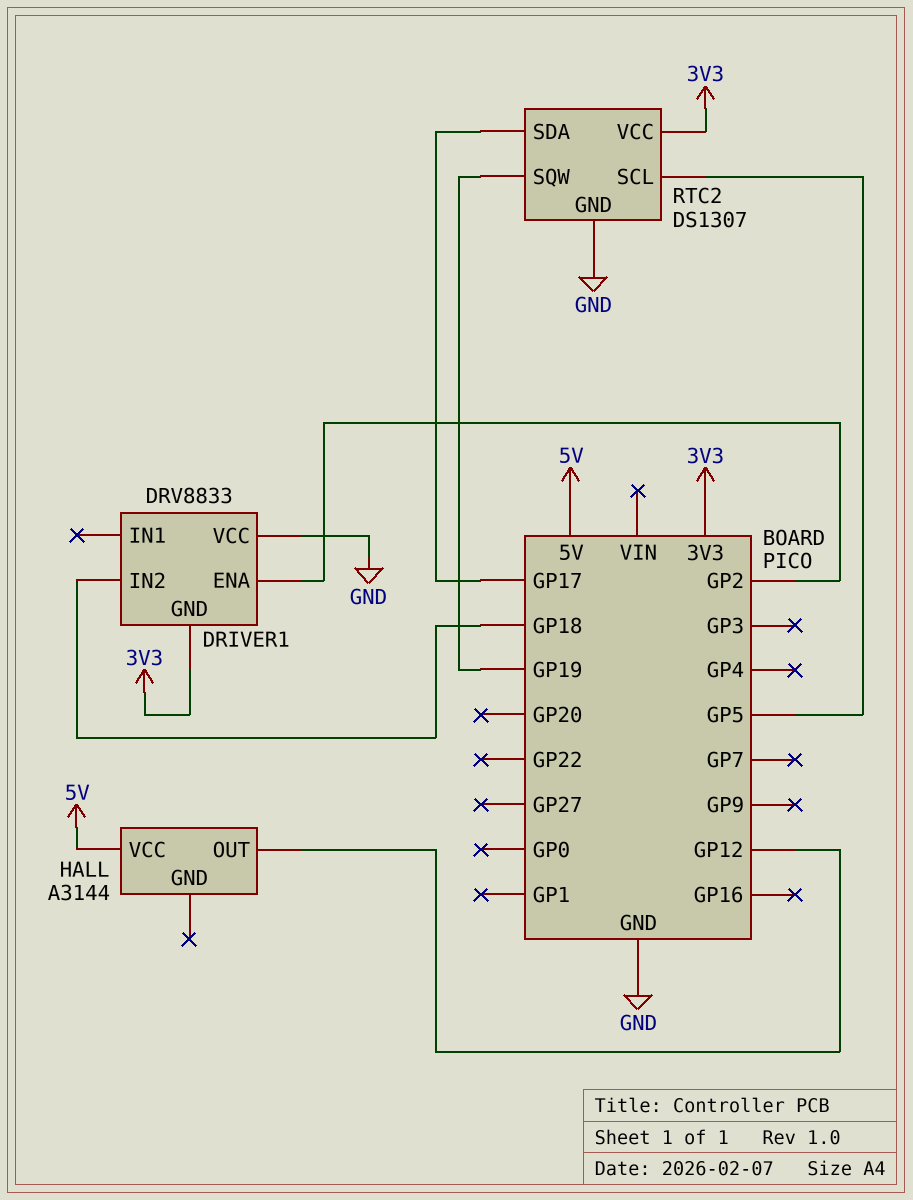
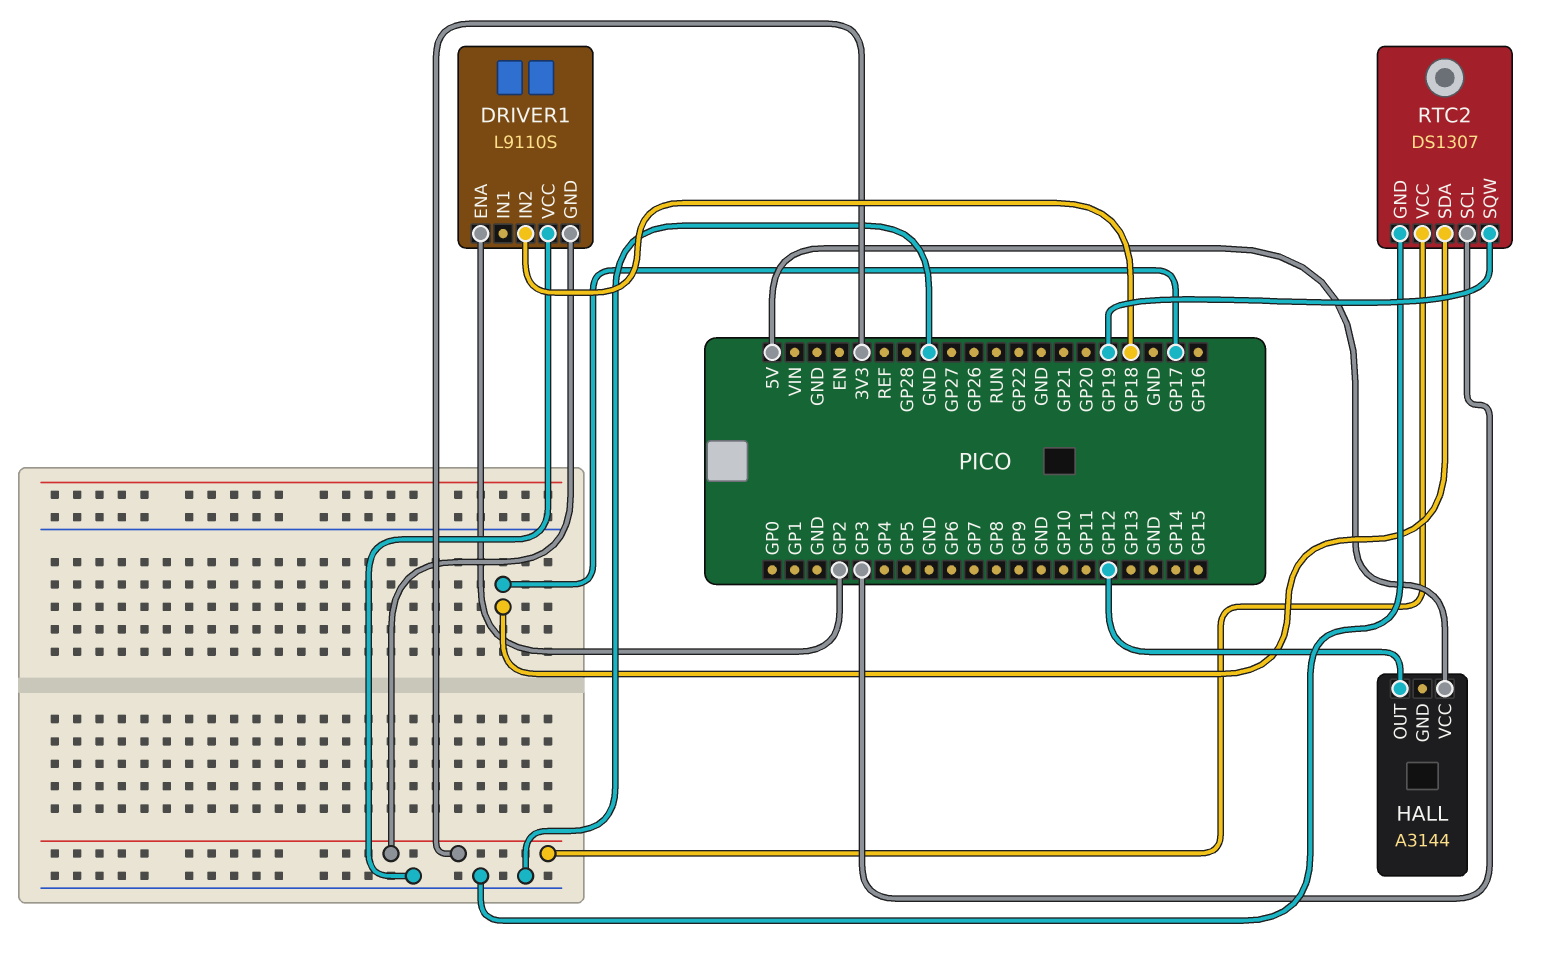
DRIVER1: DRV8833 -> L9110S
RTC2 pin SCL: GP5 -> GP3

